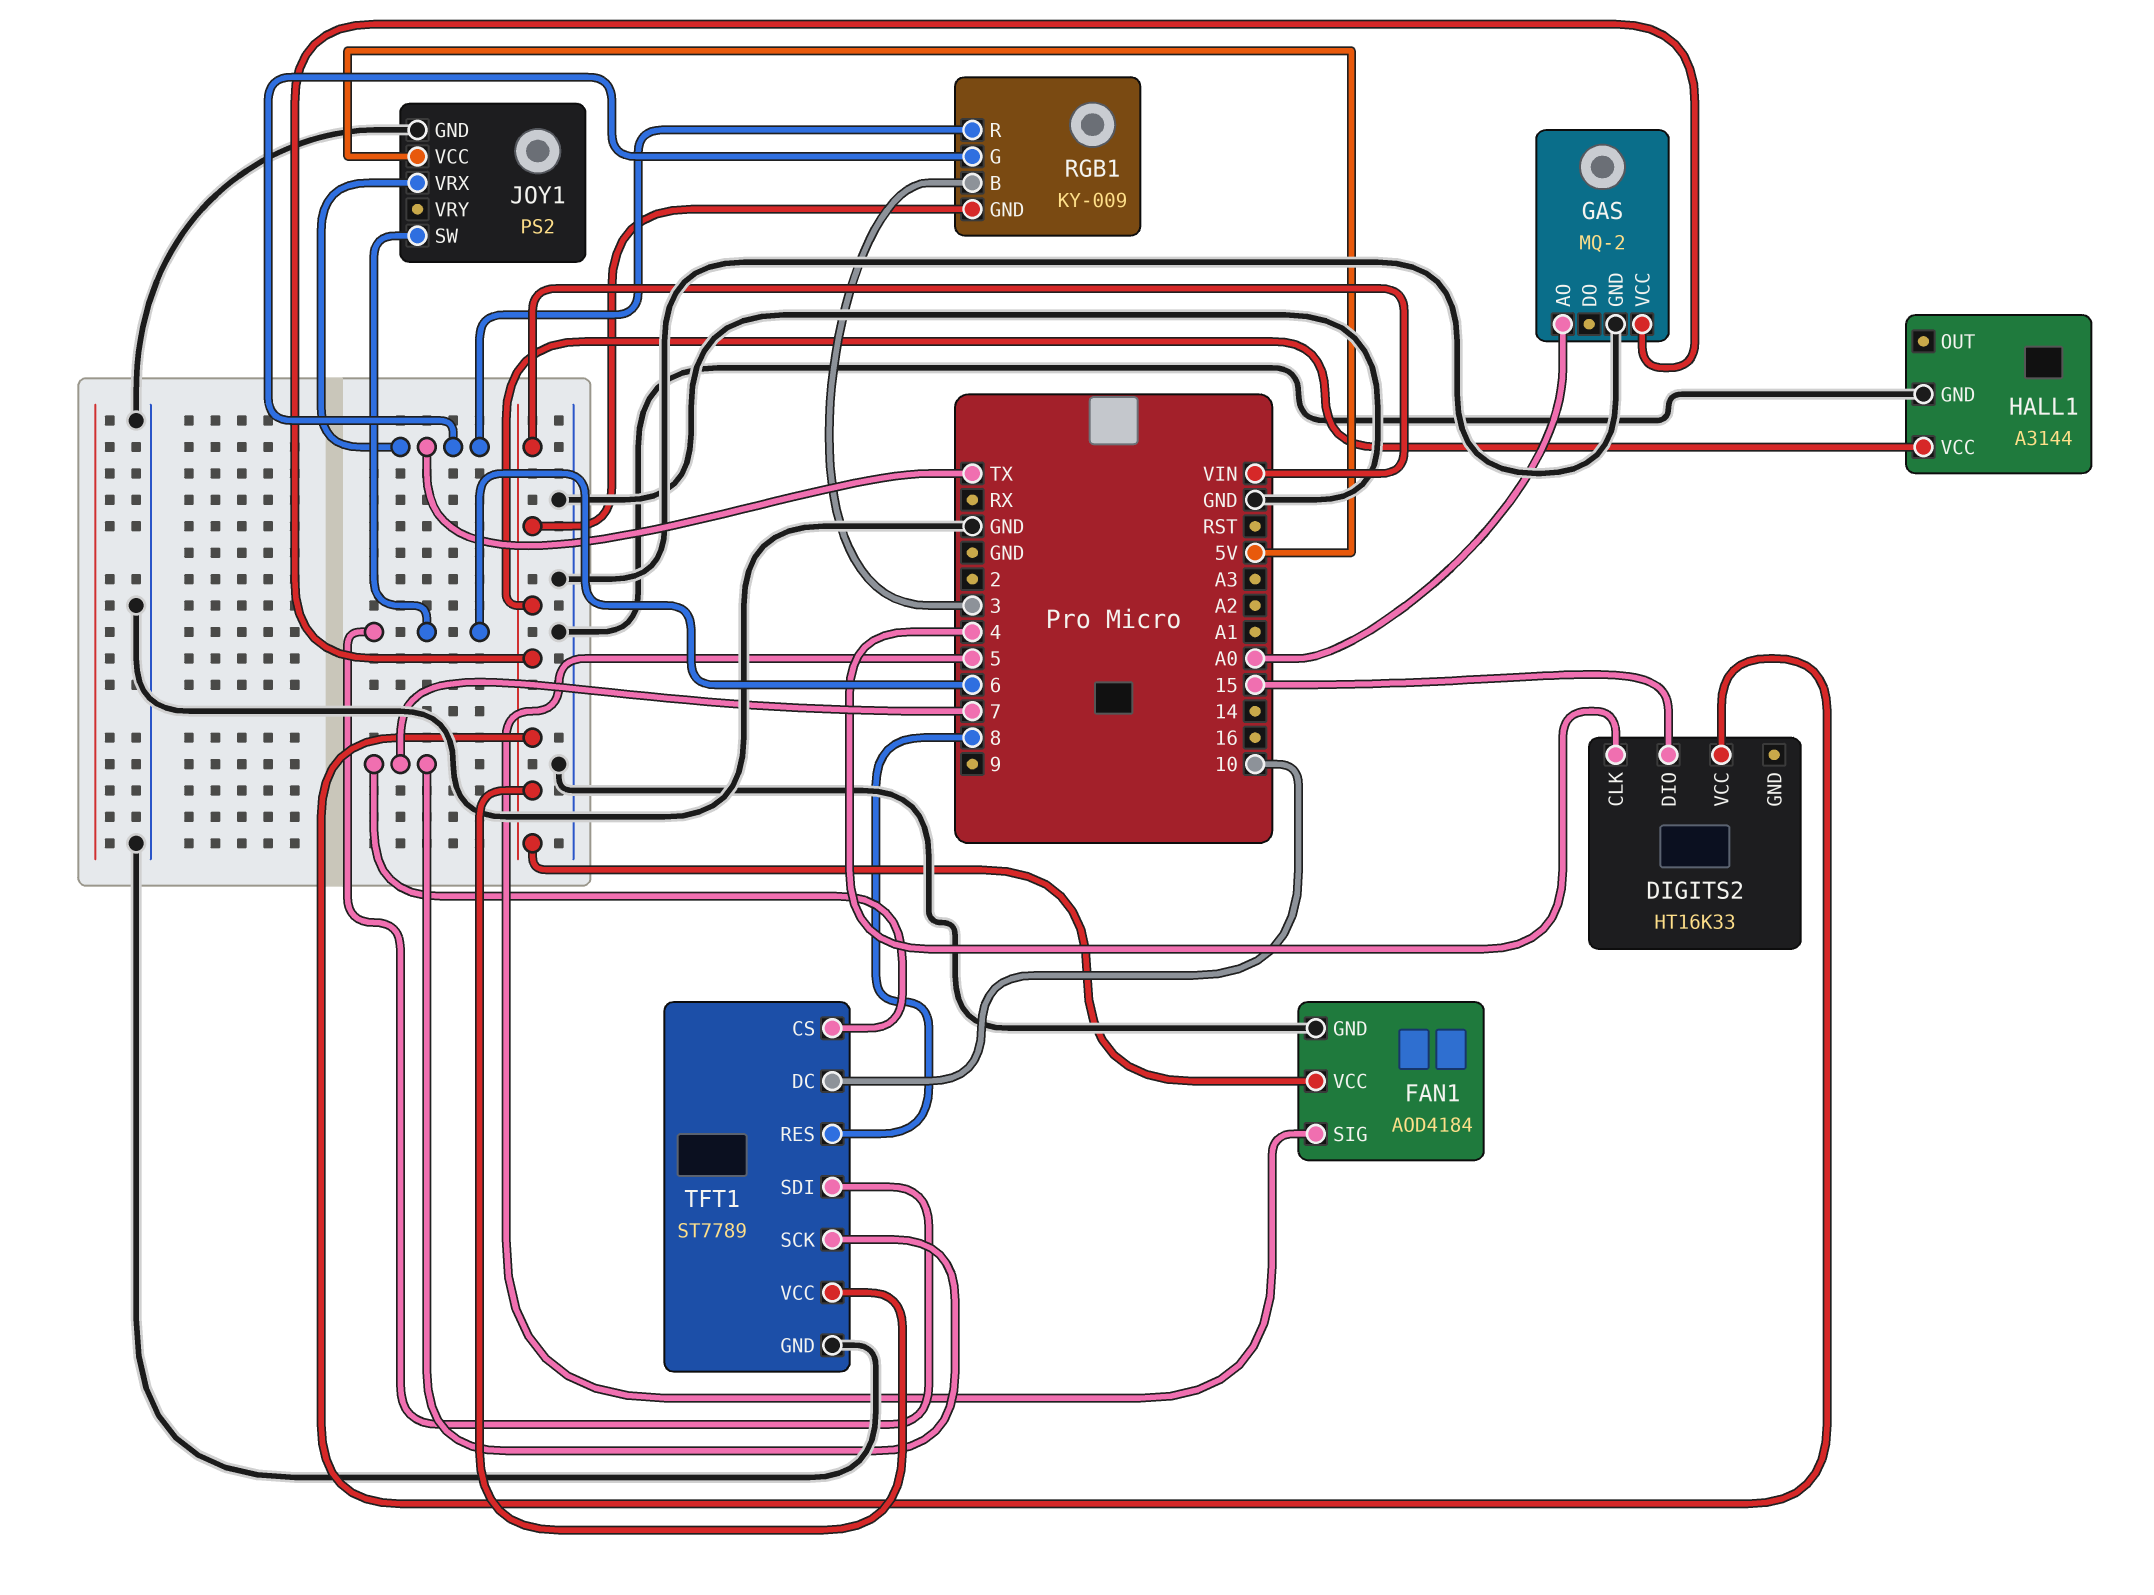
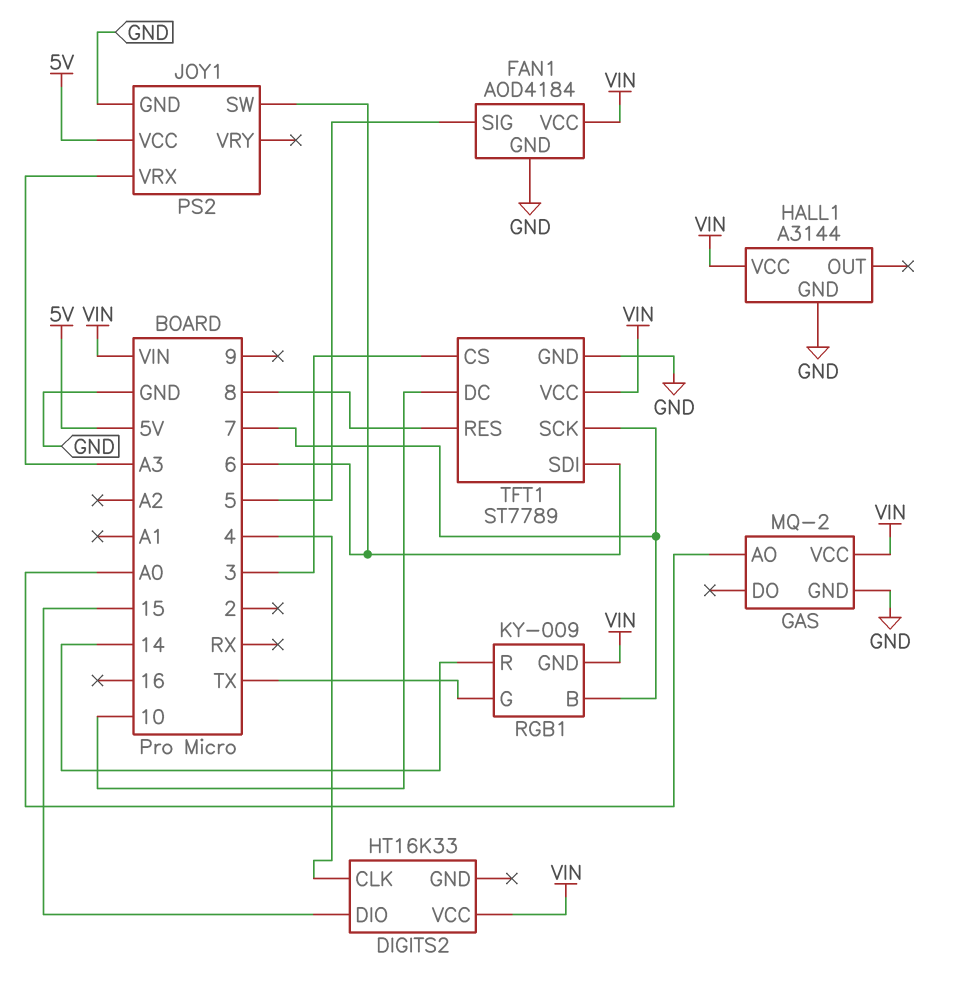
JOY1 pin VRX: TX -> A3
RGB1 pin B: 3 -> 7
RGB1 pin R: TX -> 14
TFT1 pin CS: 7 -> 3

